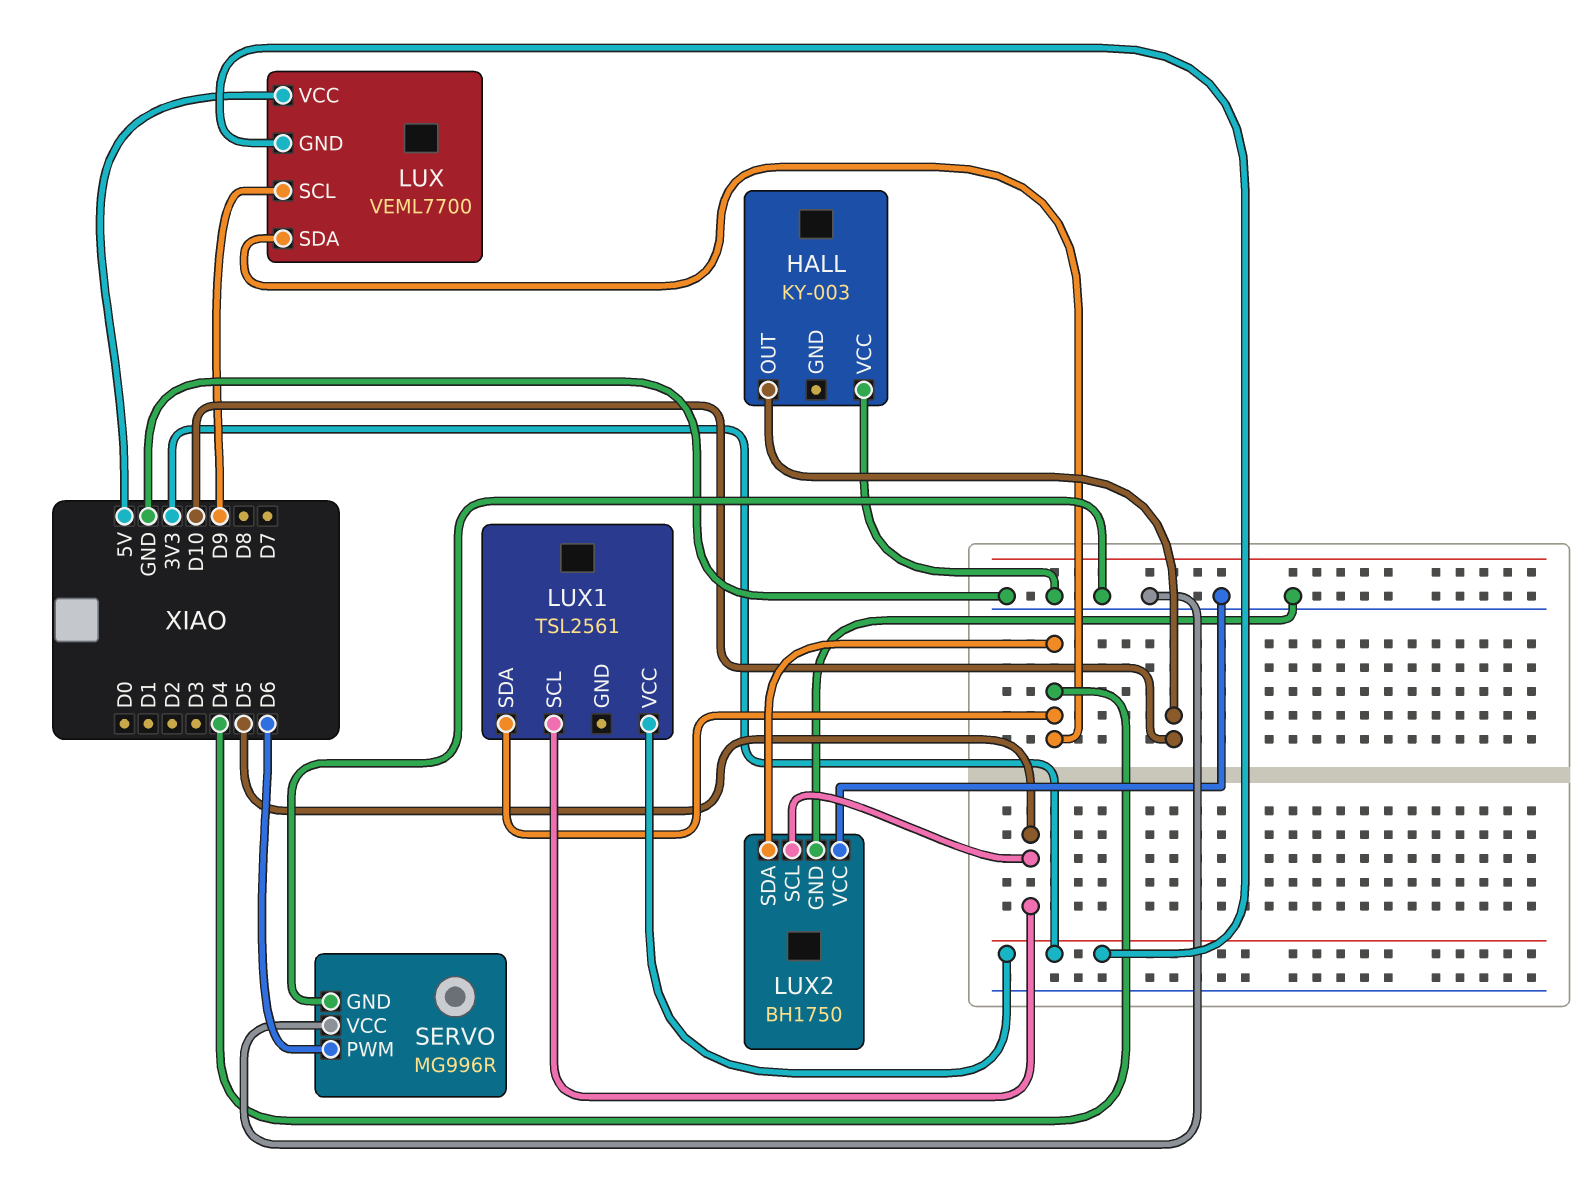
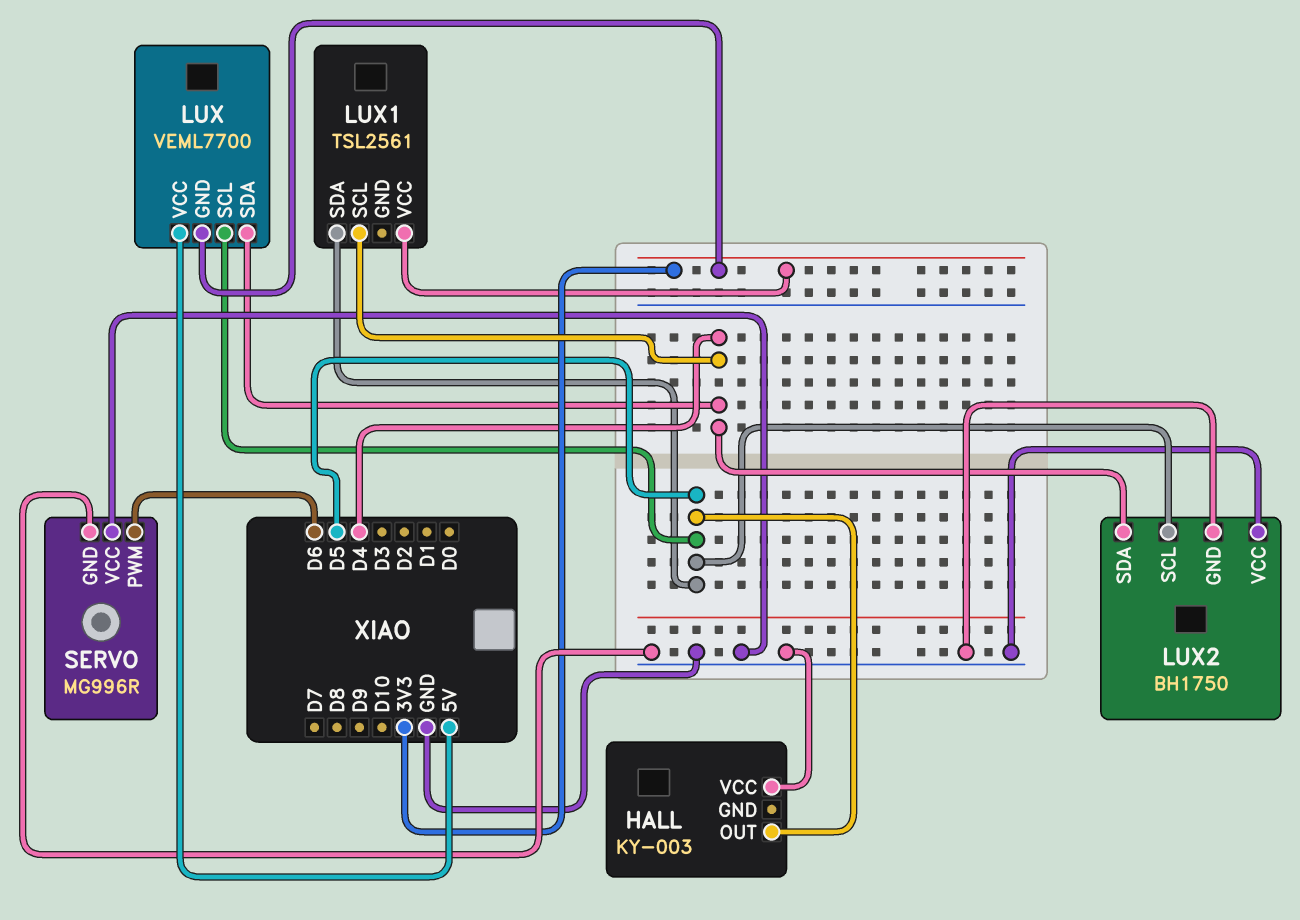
HALL pin OUT: D10 -> D5
LUX pin SCL: D9 -> D5
LUX1 pin SCL: D5 -> D4
LUX1 pin SDA: D4 -> D5

